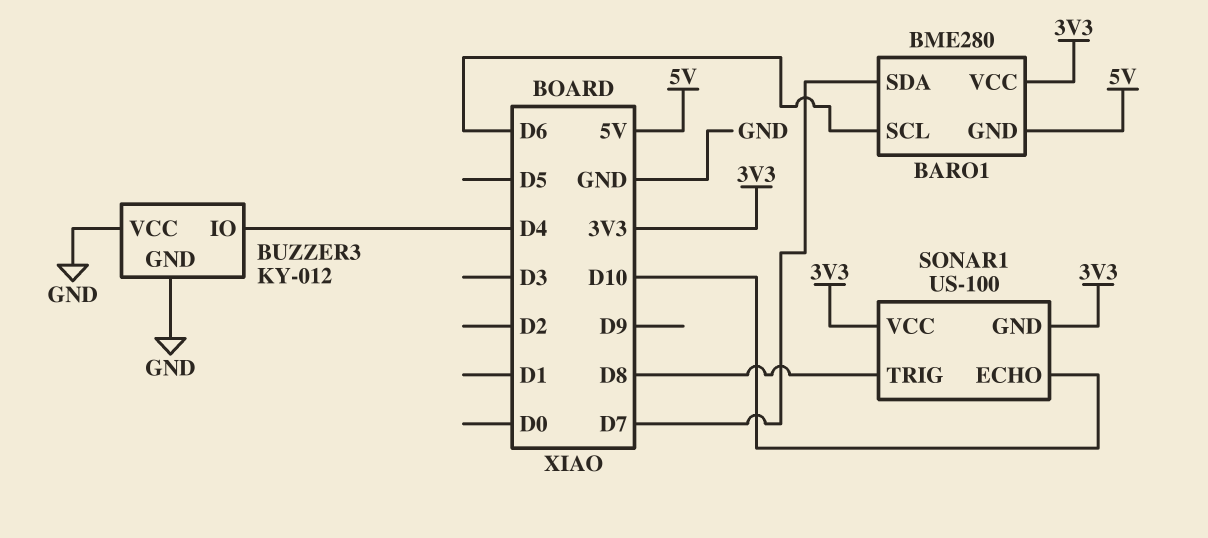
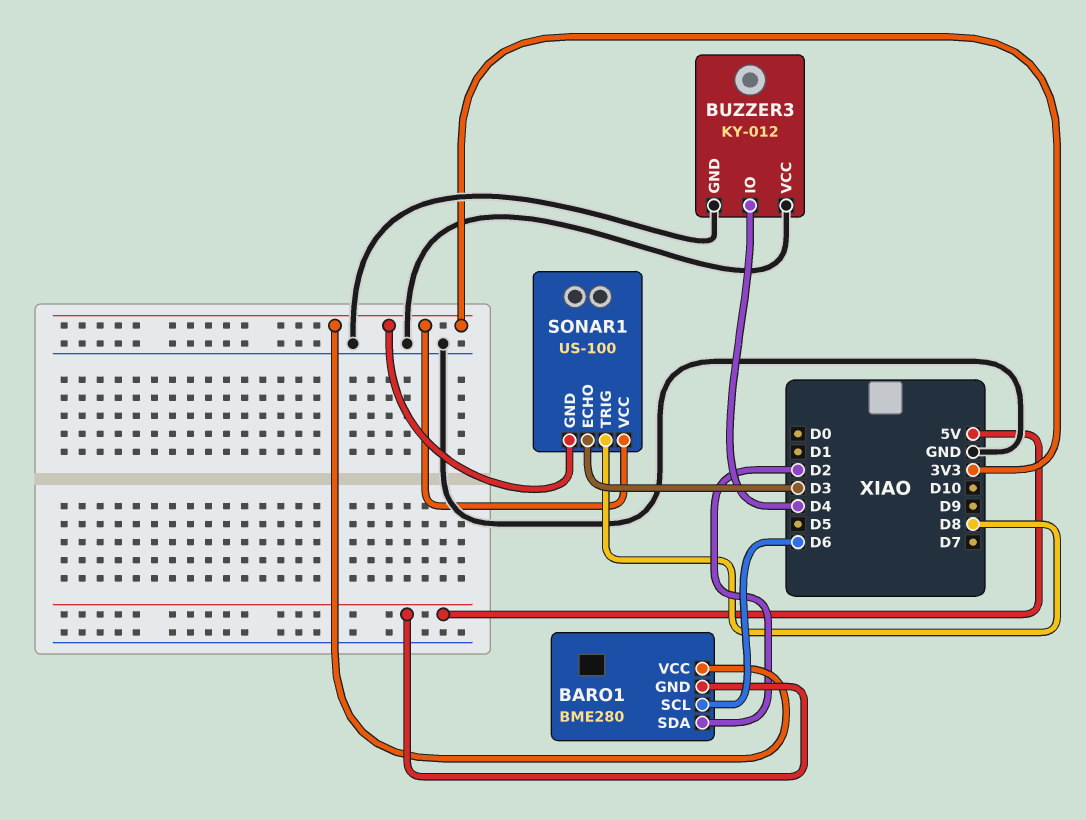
BARO1 pin SDA: D7 -> D2
SONAR1 pin ECHO: D10 -> D3

